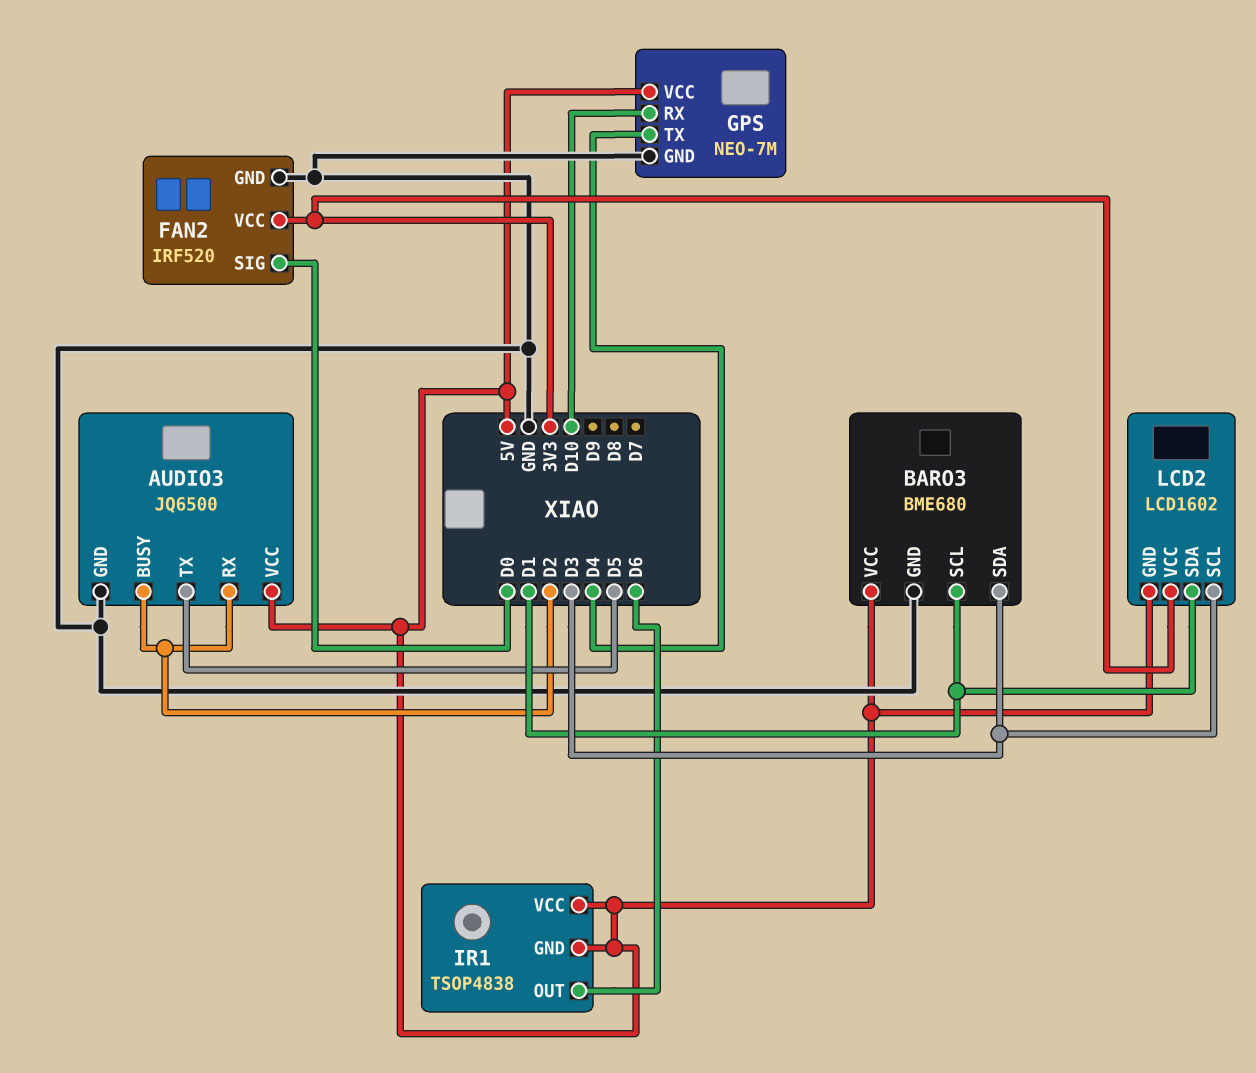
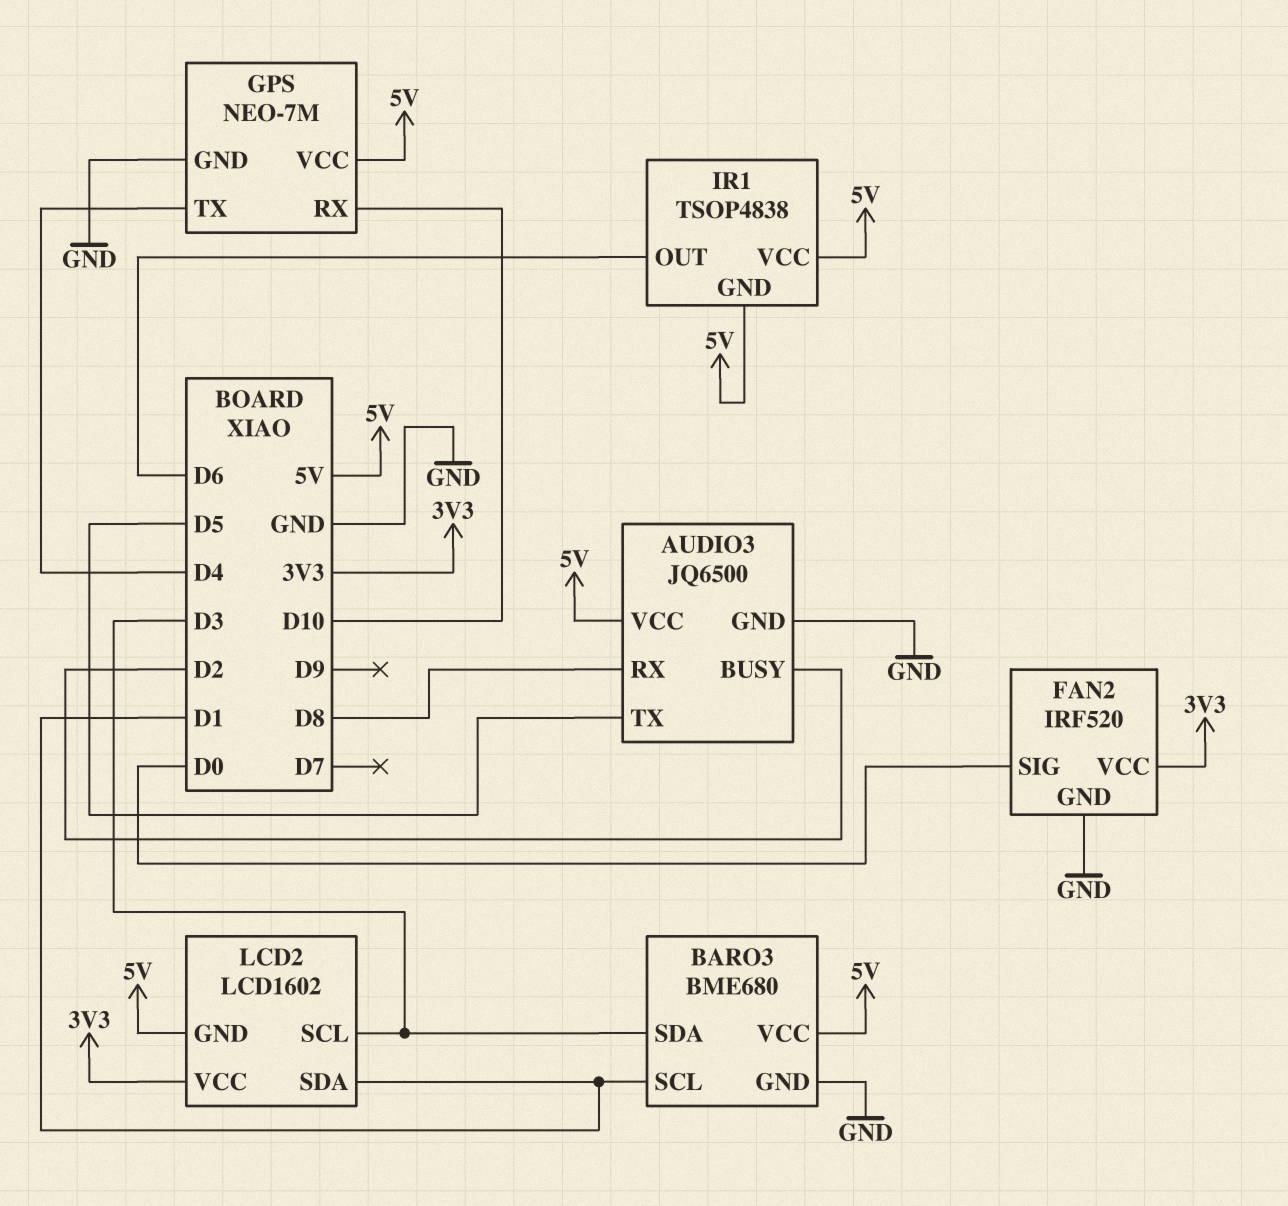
AUDIO3 pin RX: D2 -> D8

